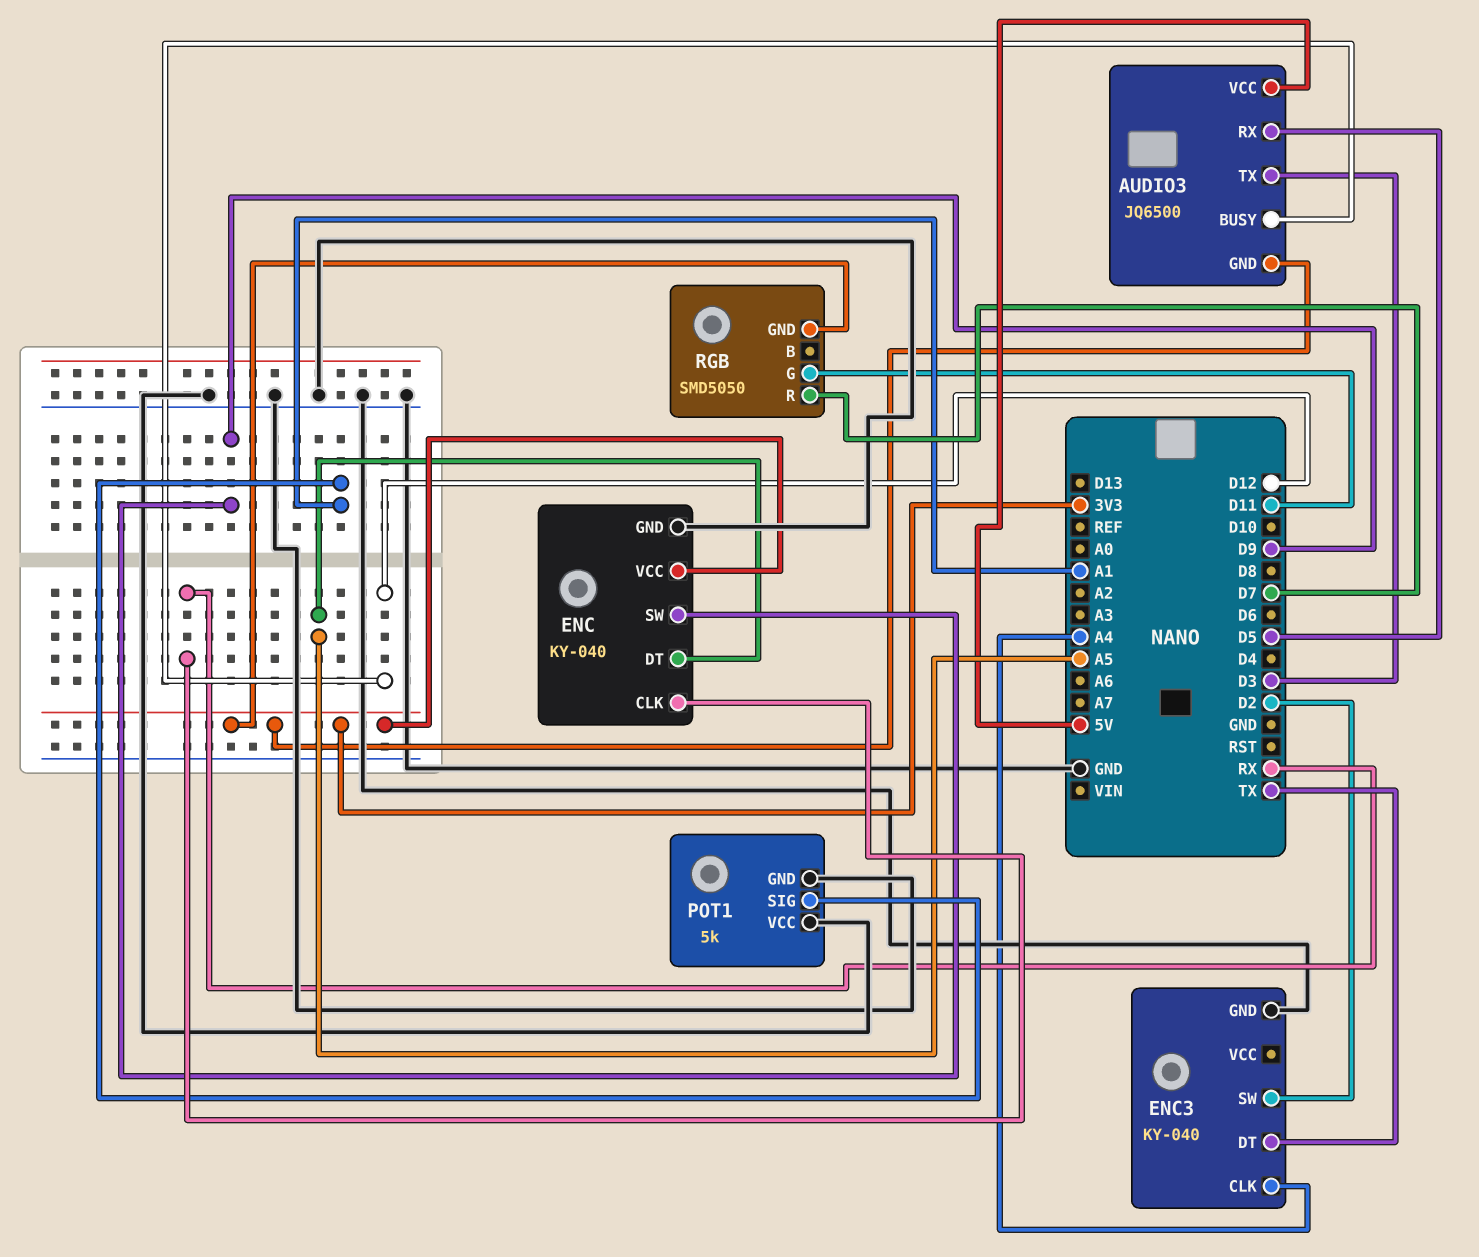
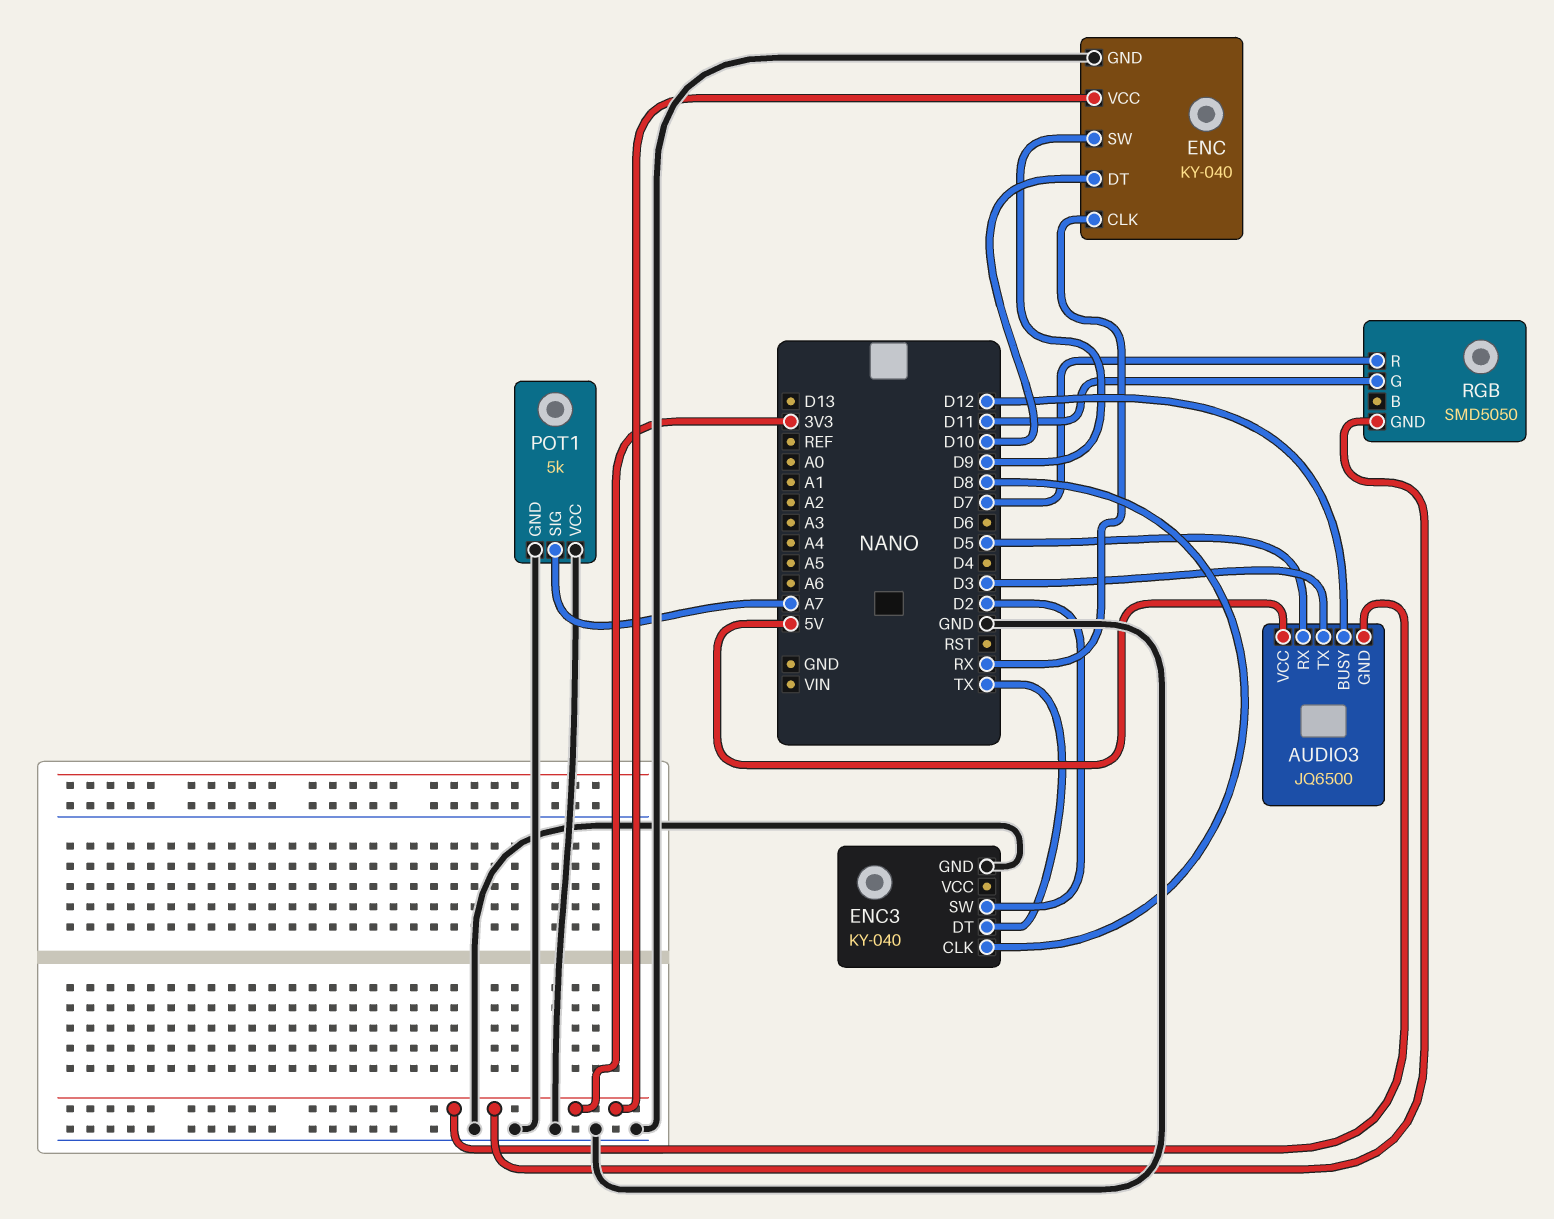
ENC pin DT: A5 -> D10
ENC3 pin CLK: A4 -> D8
POT1 pin SIG: A1 -> A7

